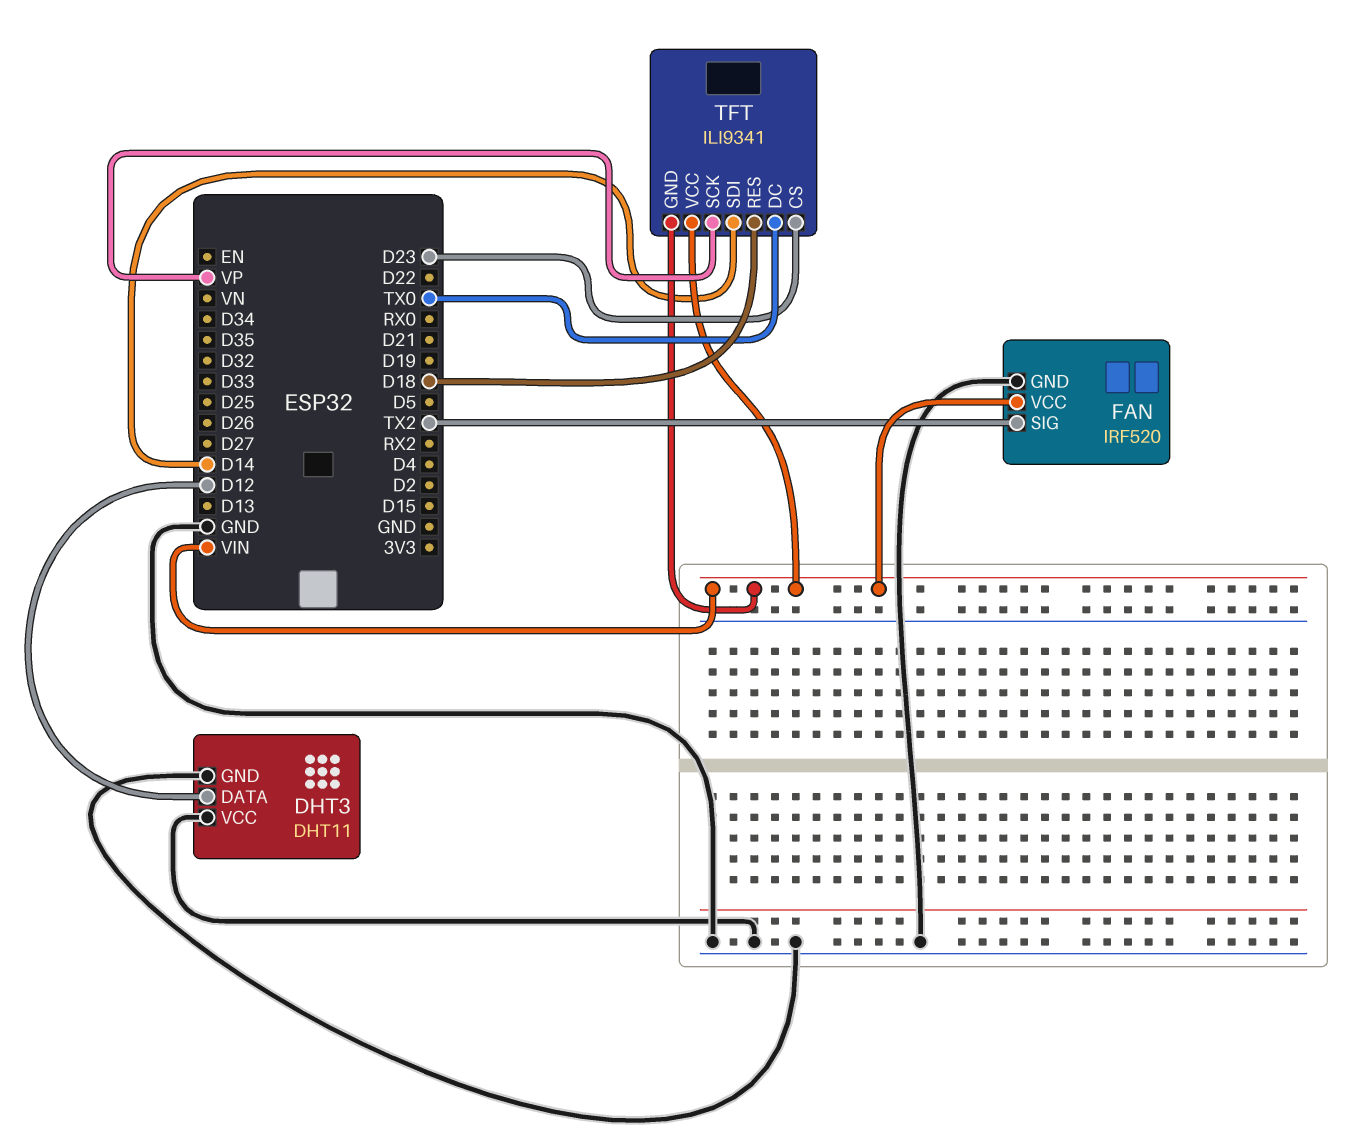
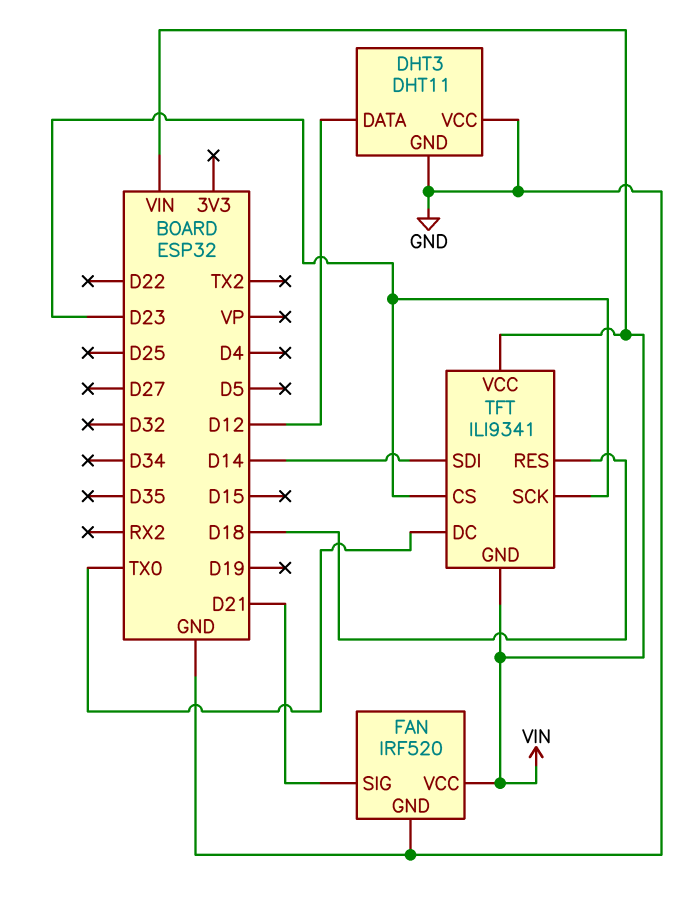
FAN pin SIG: TX2 -> D21
TFT pin SCK: VP -> D23

